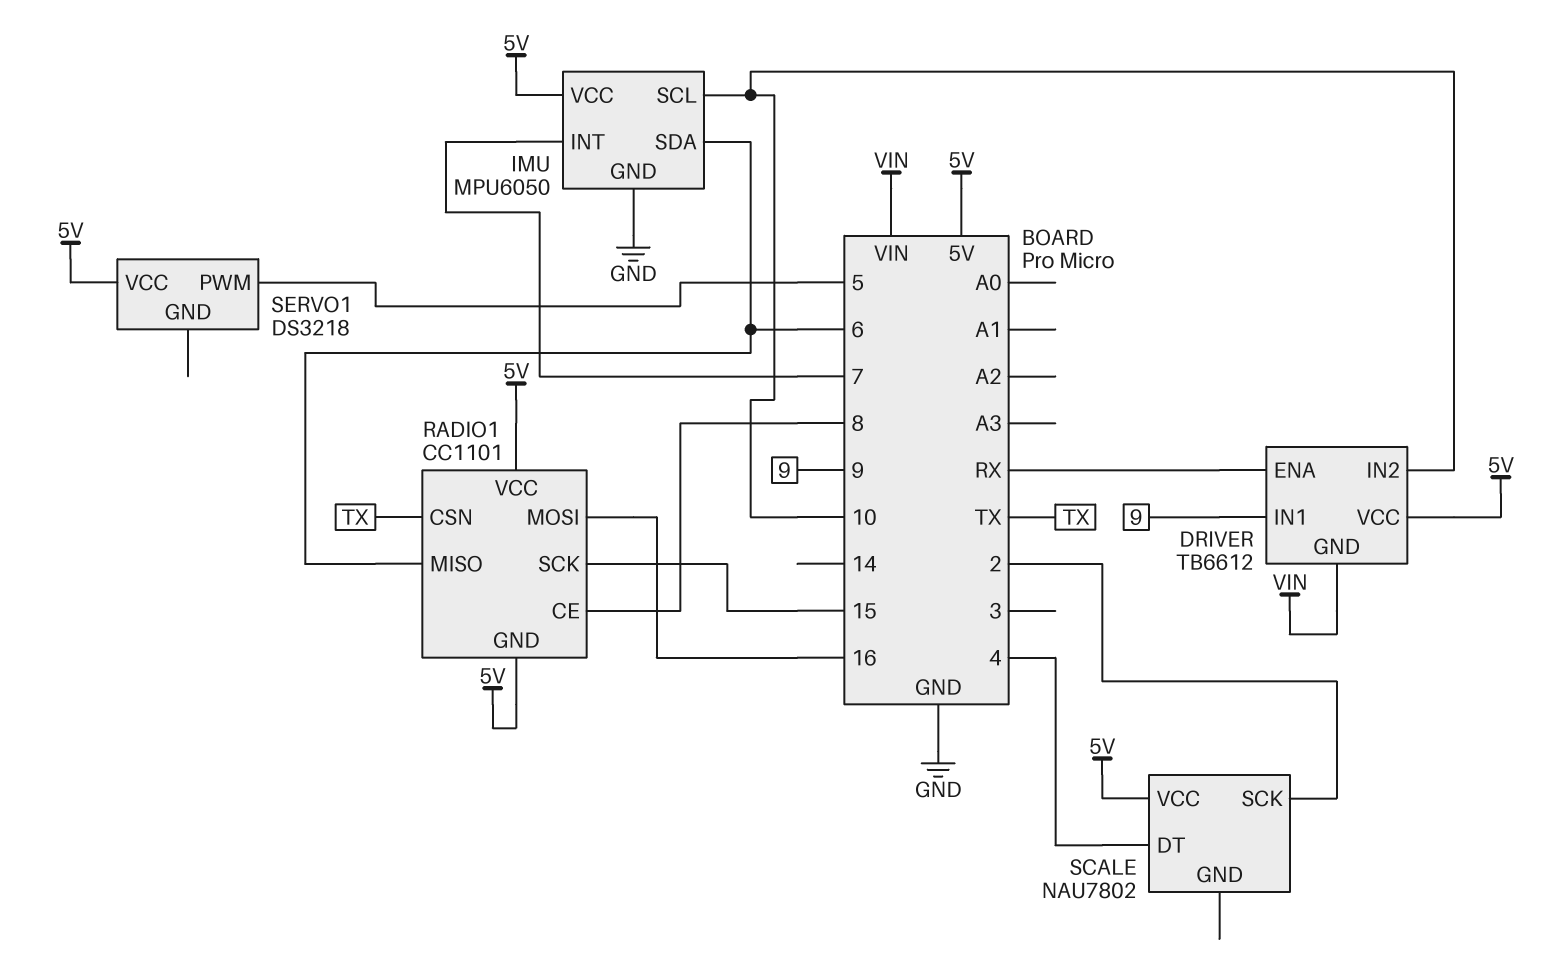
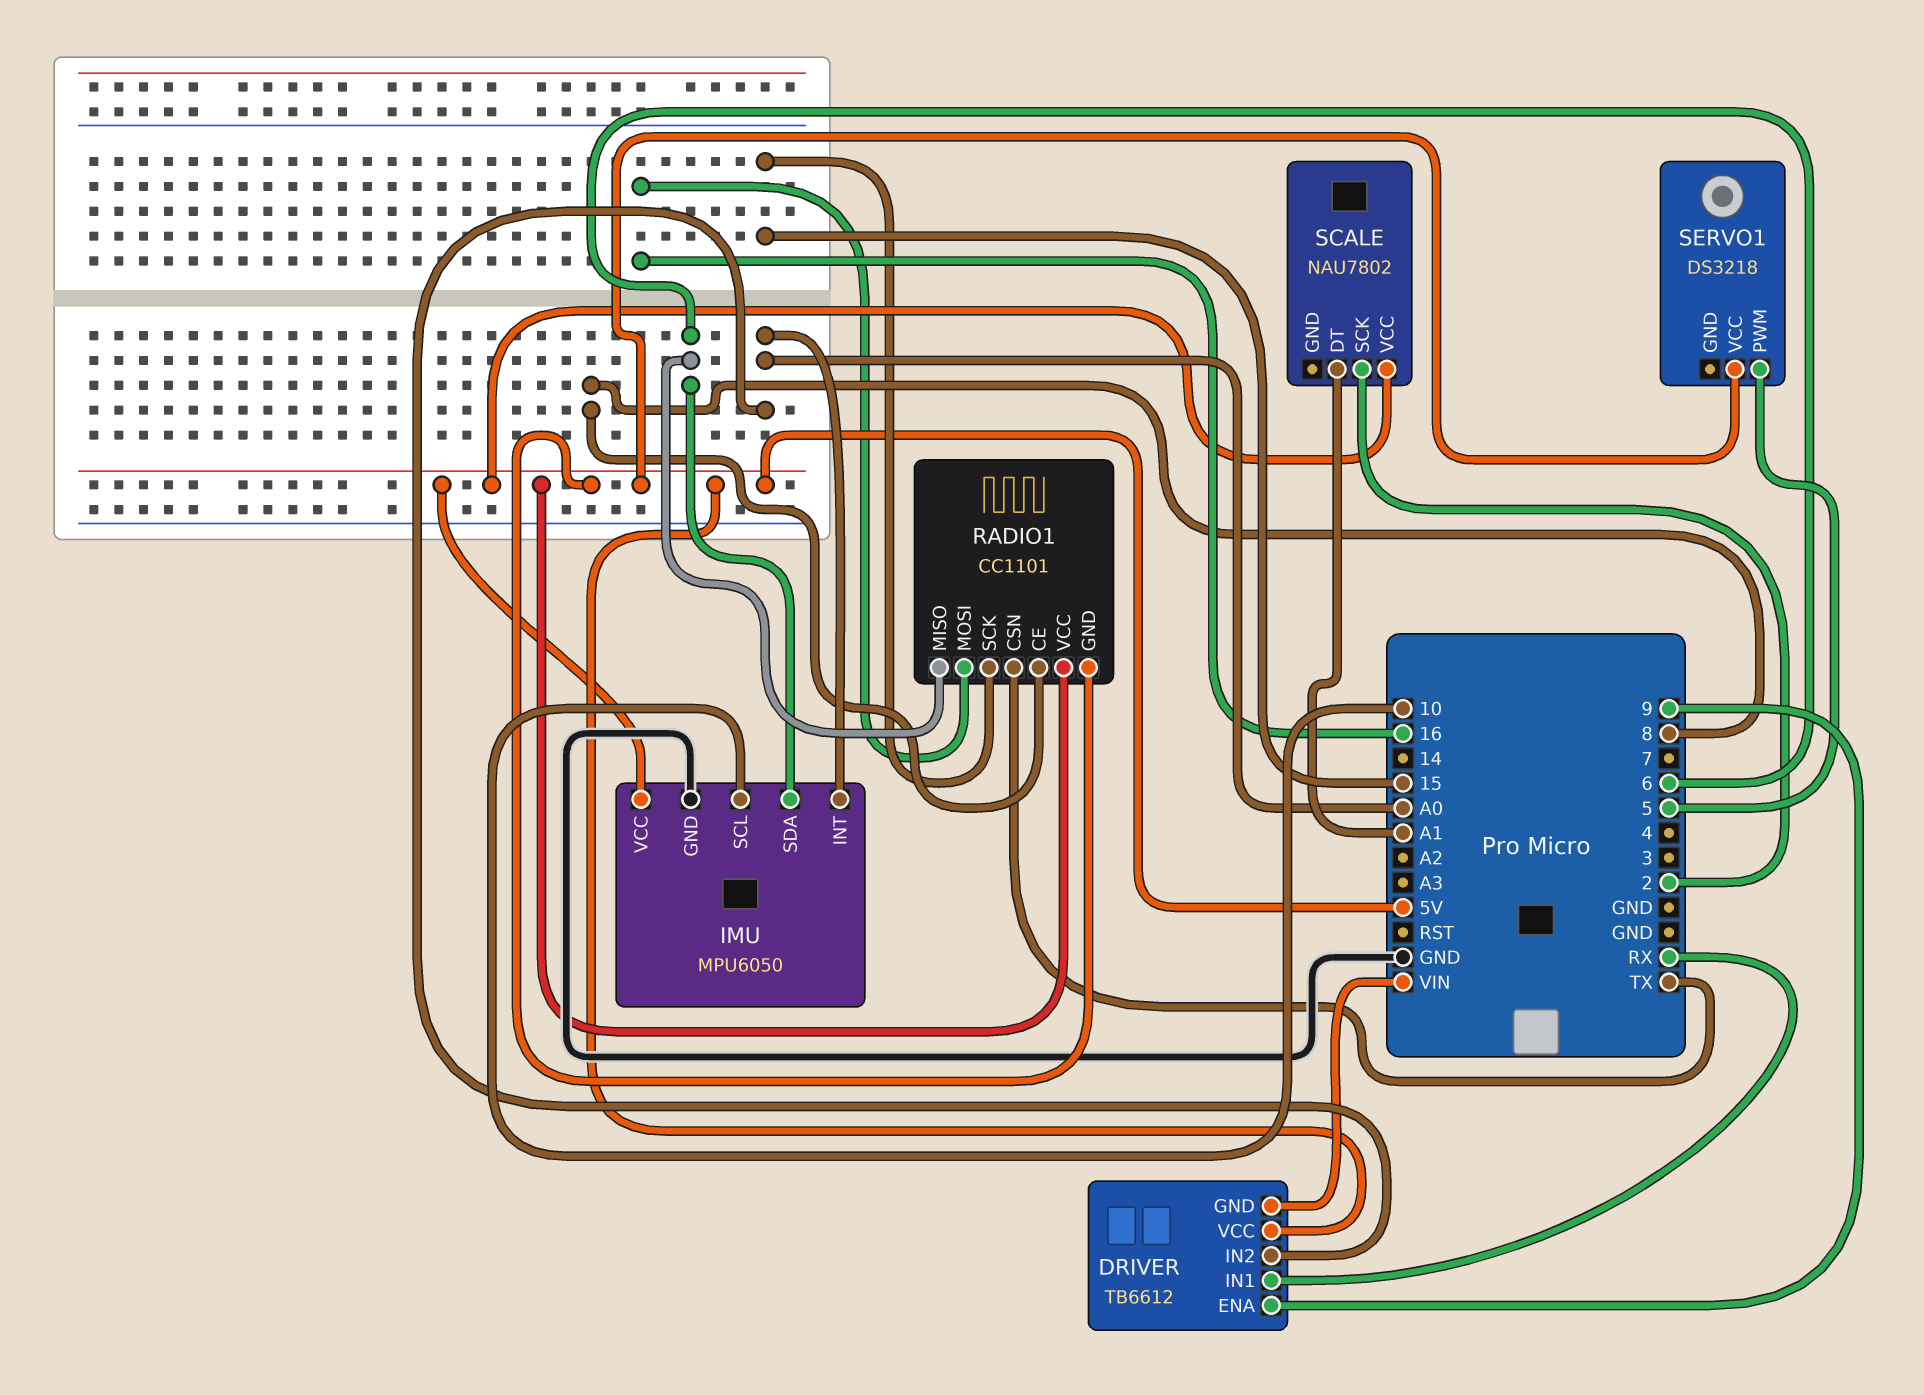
DRIVER pin ENA: RX -> 9
DRIVER pin IN1: 9 -> RX
DRIVER pin IN2: 10 -> A0
IMU pin INT: 7 -> A0
SCALE pin DT: 4 -> A1

